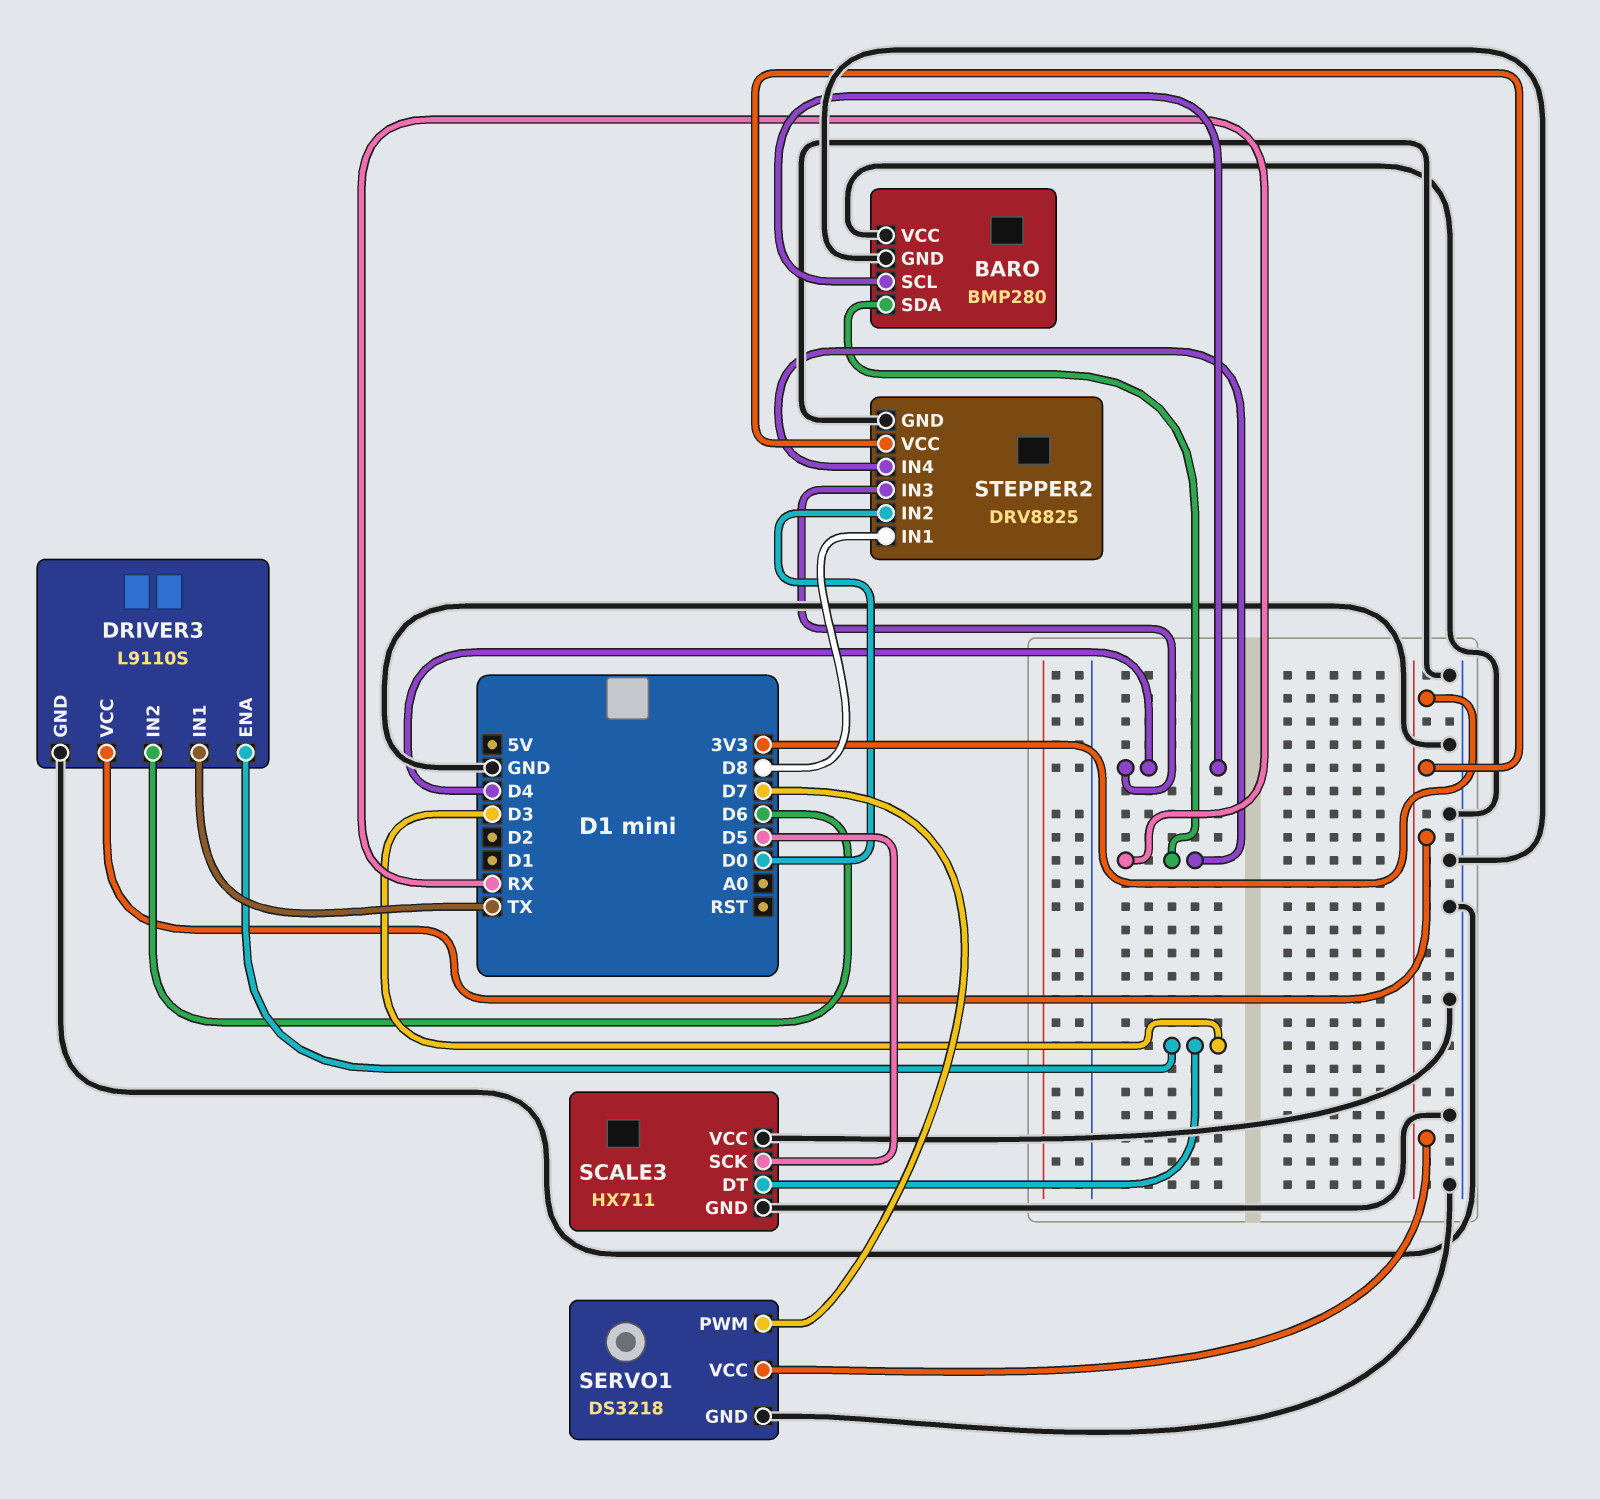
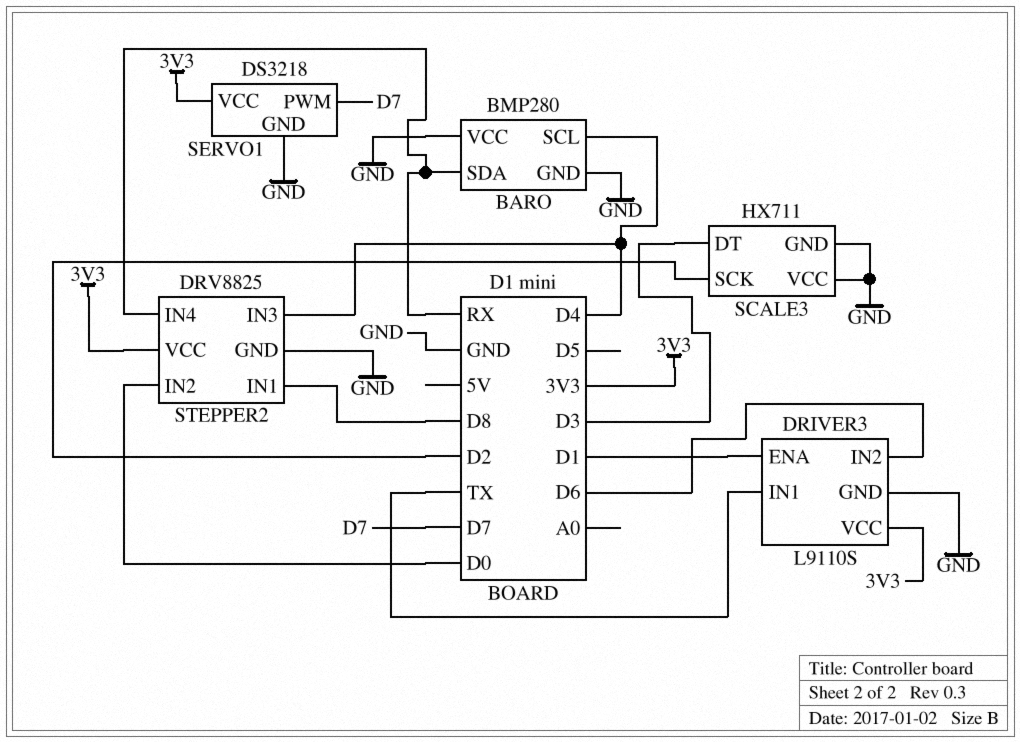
DRIVER3 pin ENA: D3 -> D1
SCALE3 pin SCK: D5 -> D2

